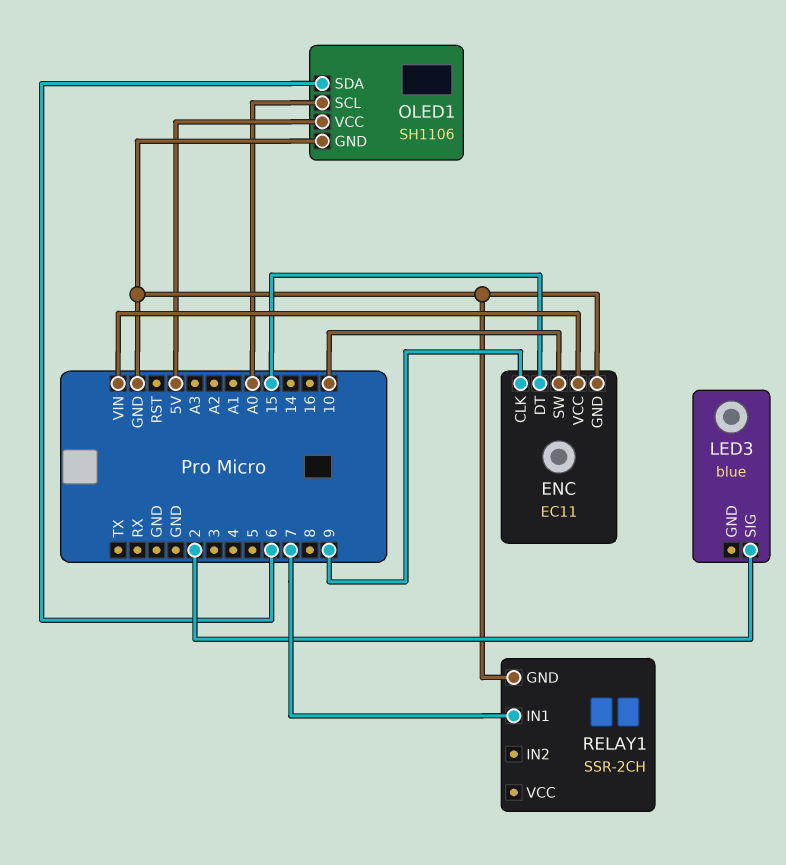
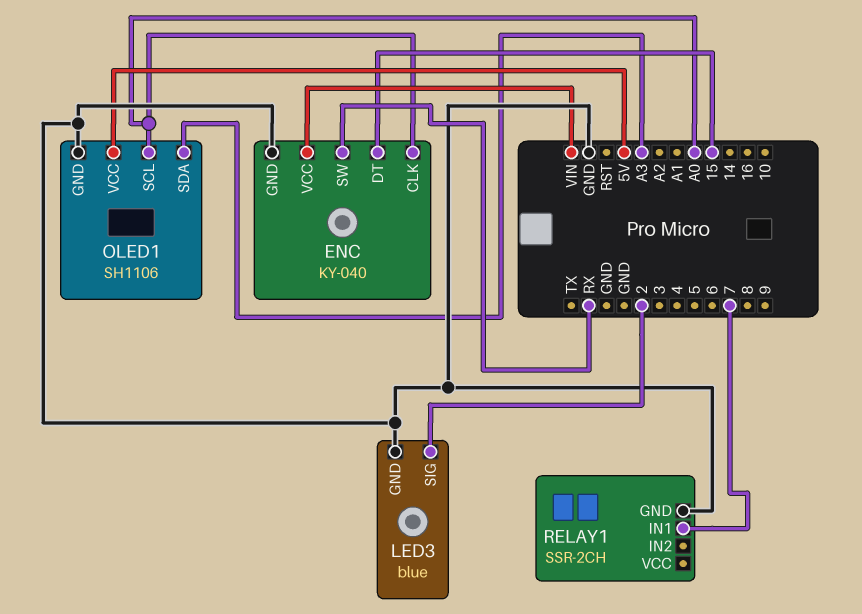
ENC: EC11 -> KY-040
ENC pin CLK: 9 -> A0
ENC pin SW: 10 -> RX
LED3 pin GND: none -> GND
OLED1 pin SDA: 6 -> A3

